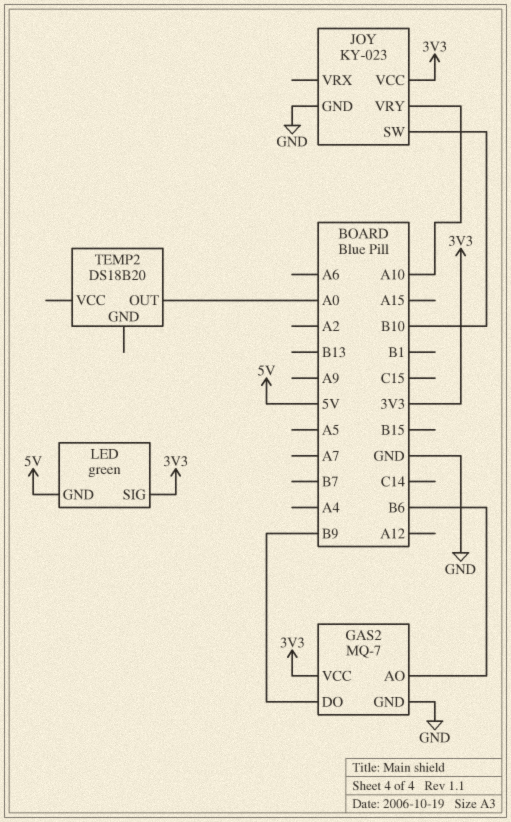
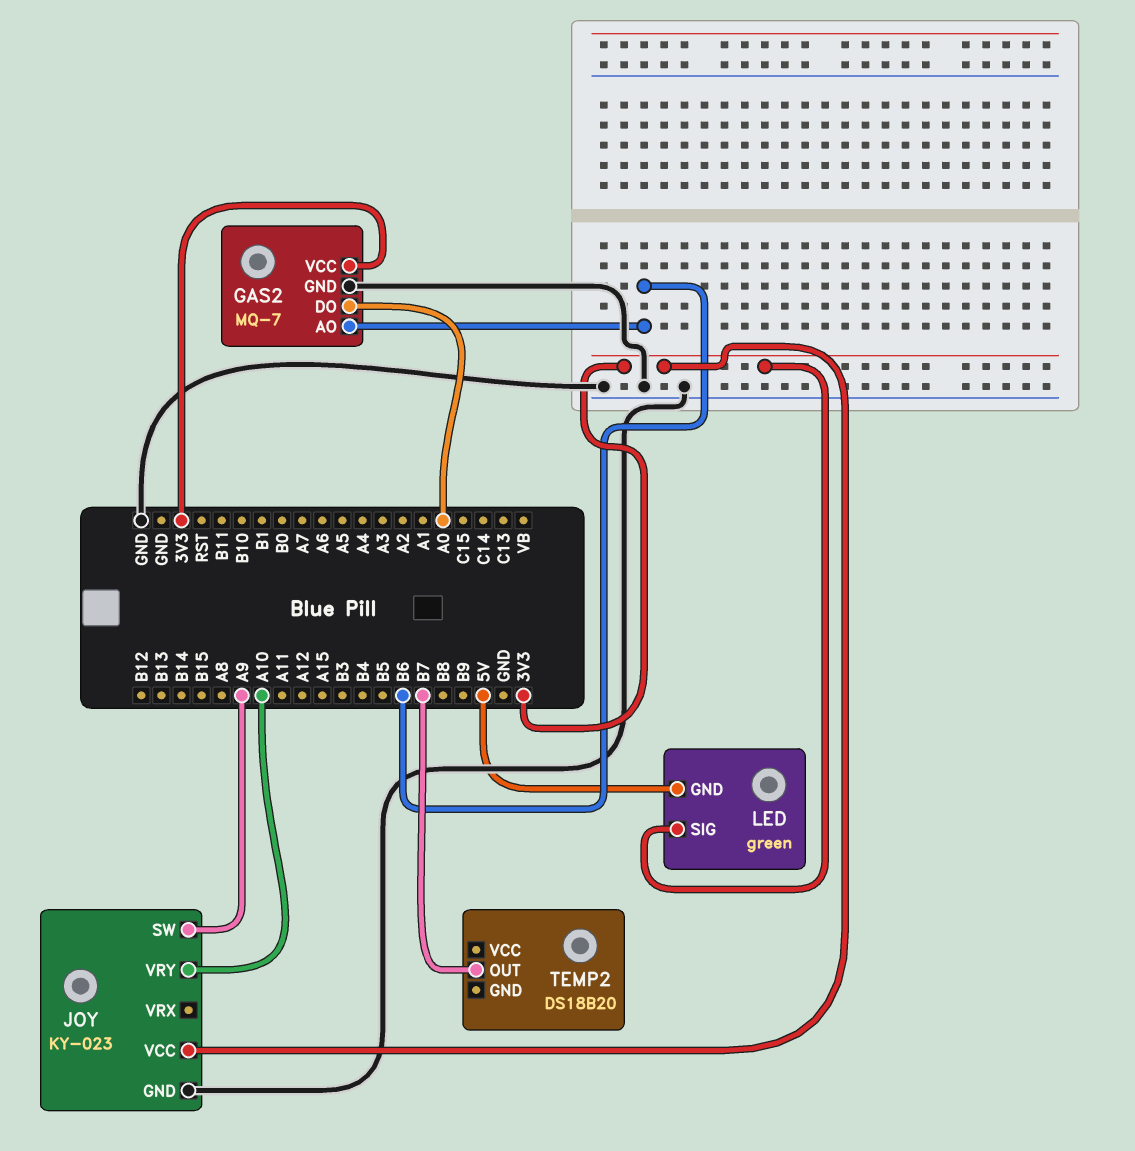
GAS2 pin DO: B9 -> A0
JOY pin SW: B10 -> A9
TEMP2 pin OUT: A0 -> B7

